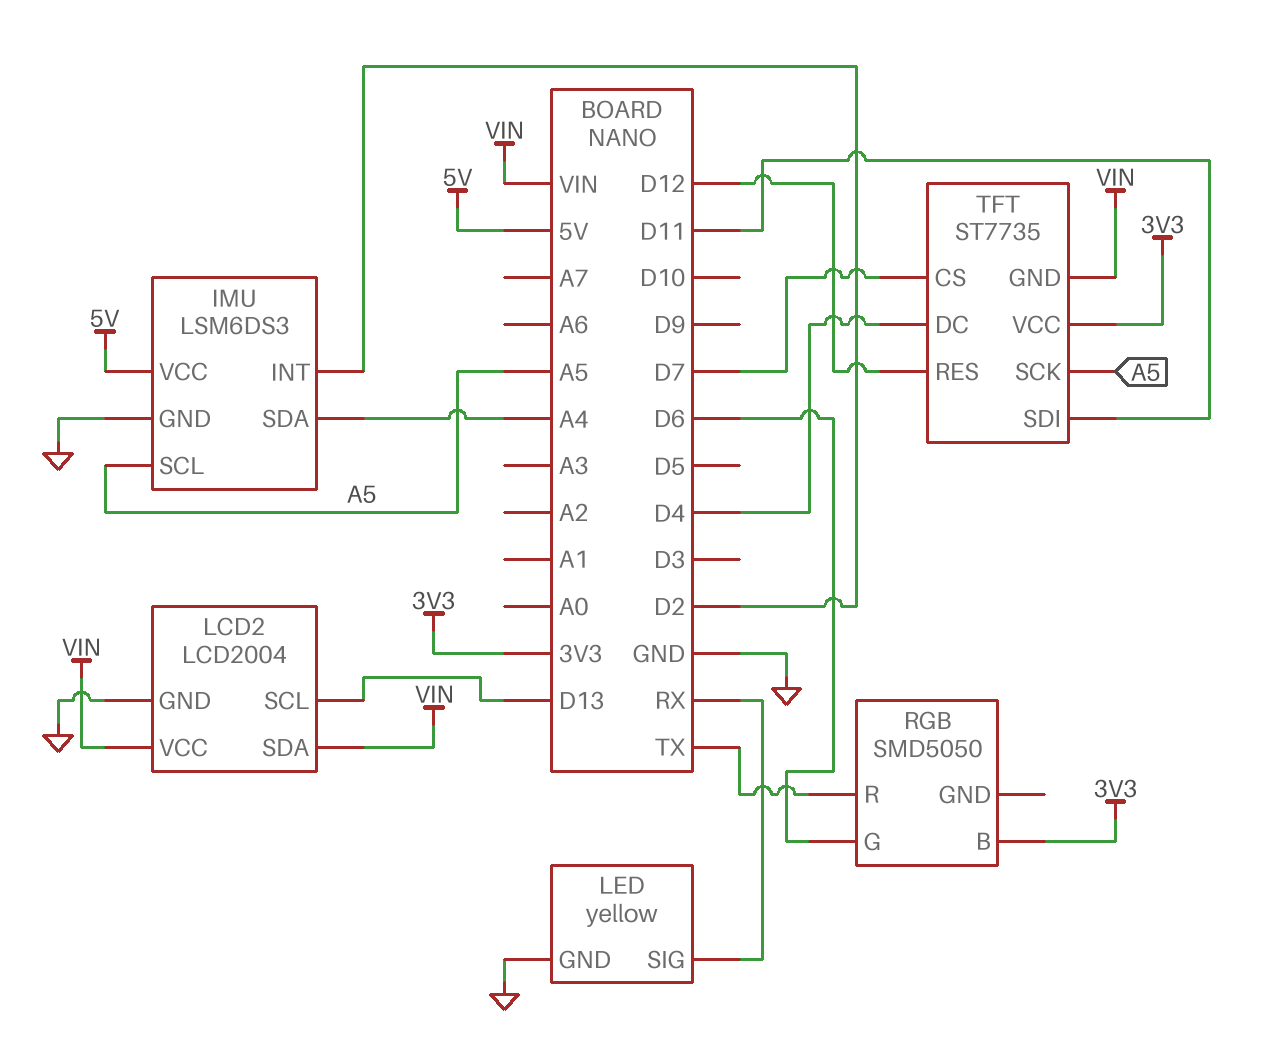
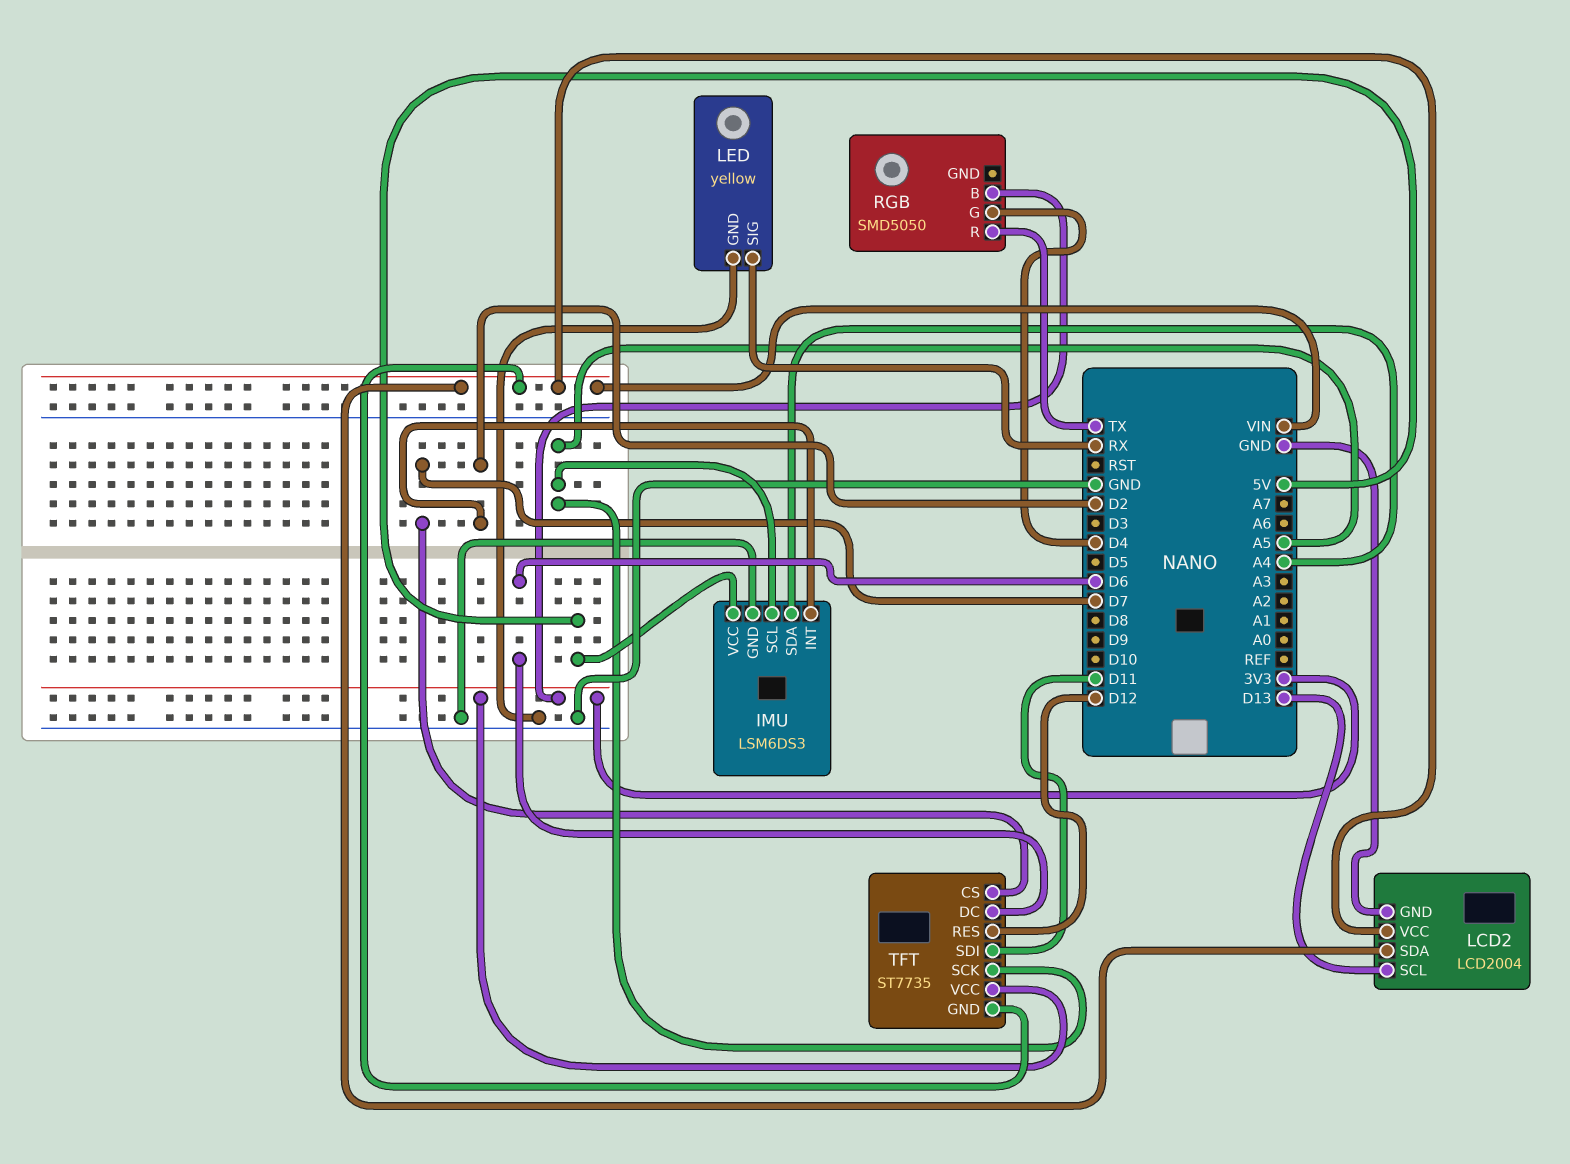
RGB pin G: D6 -> D4
TFT pin DC: D4 -> D6

